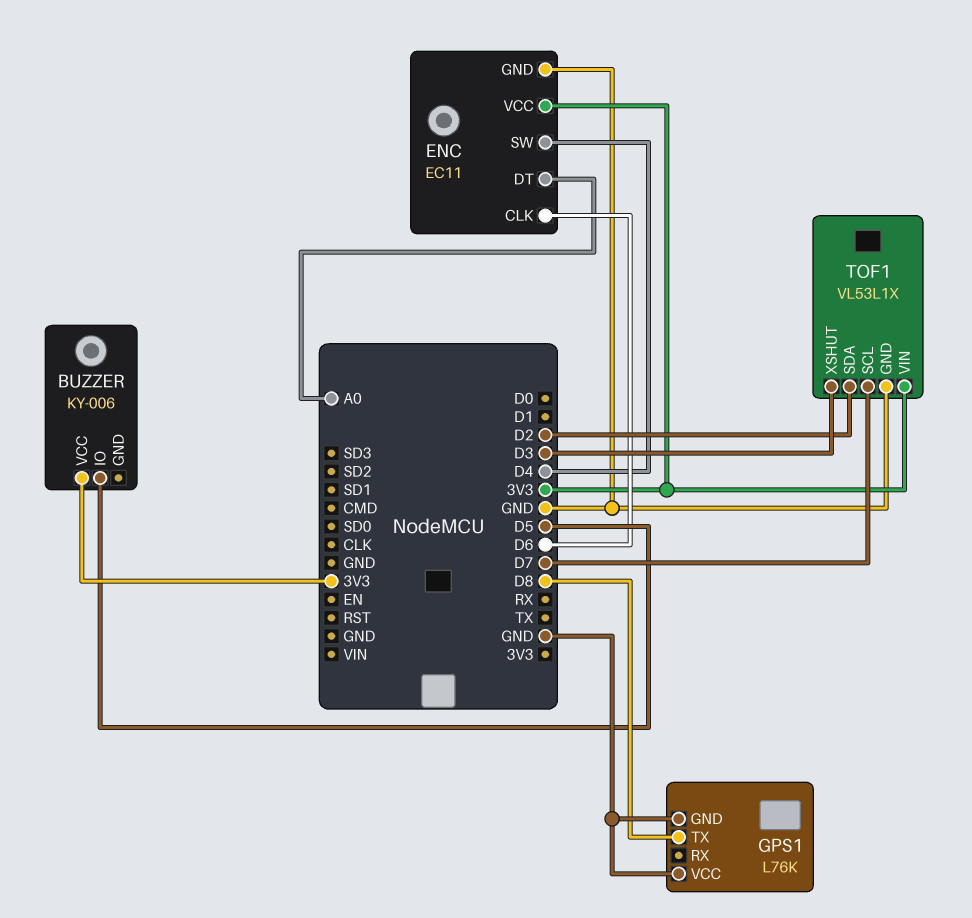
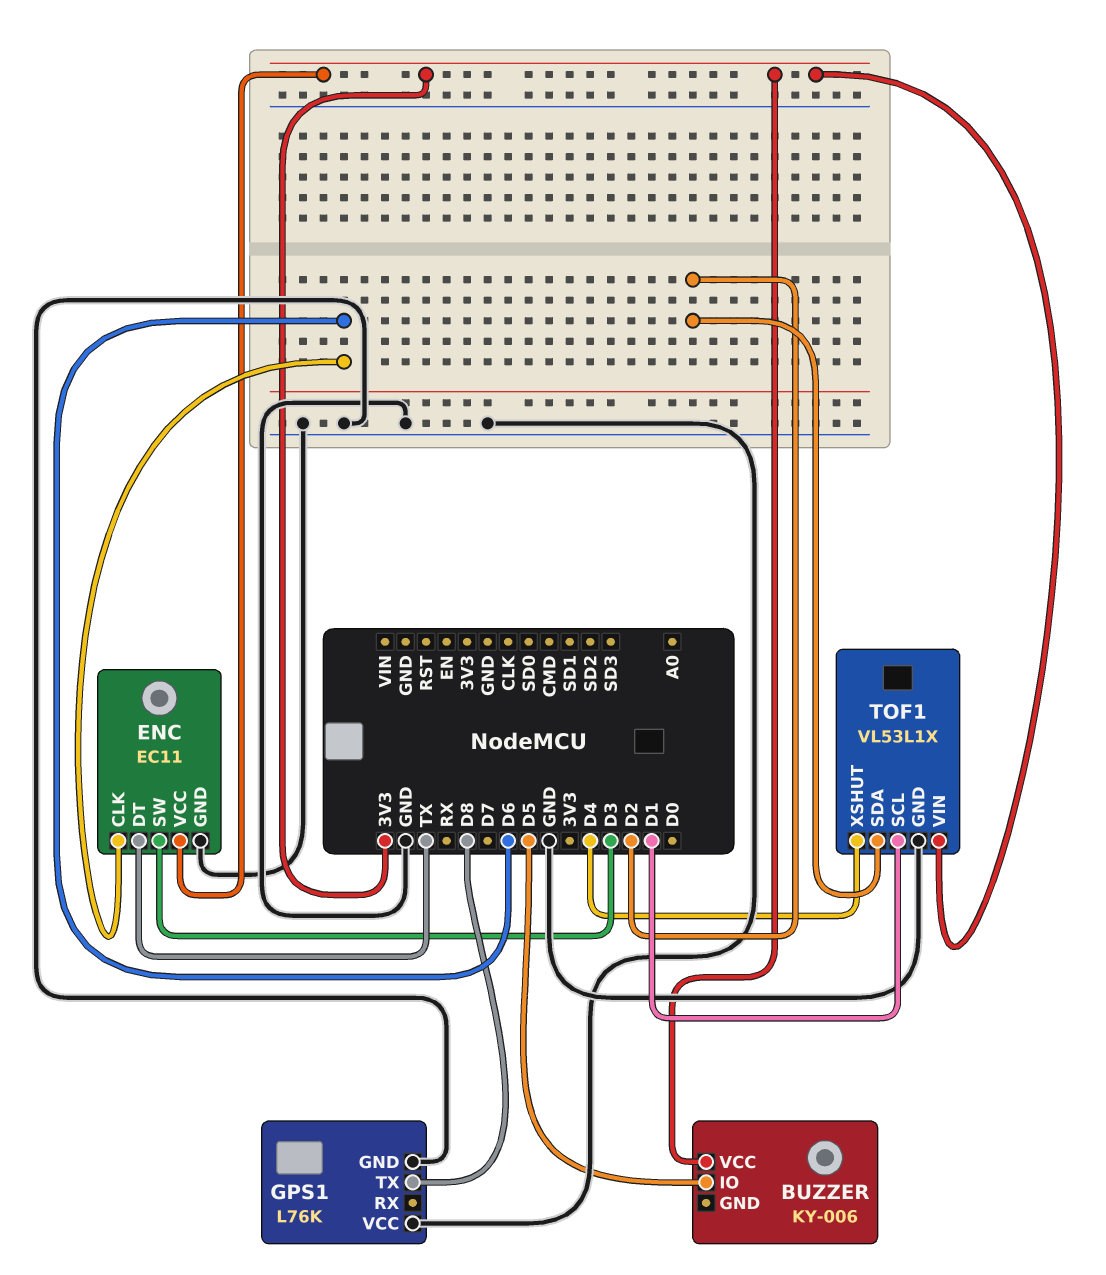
ENC pin DT: A0 -> TX
ENC pin SW: D4 -> D3
TOF1 pin SCL: D7 -> D1
TOF1 pin XSHUT: D3 -> D4

